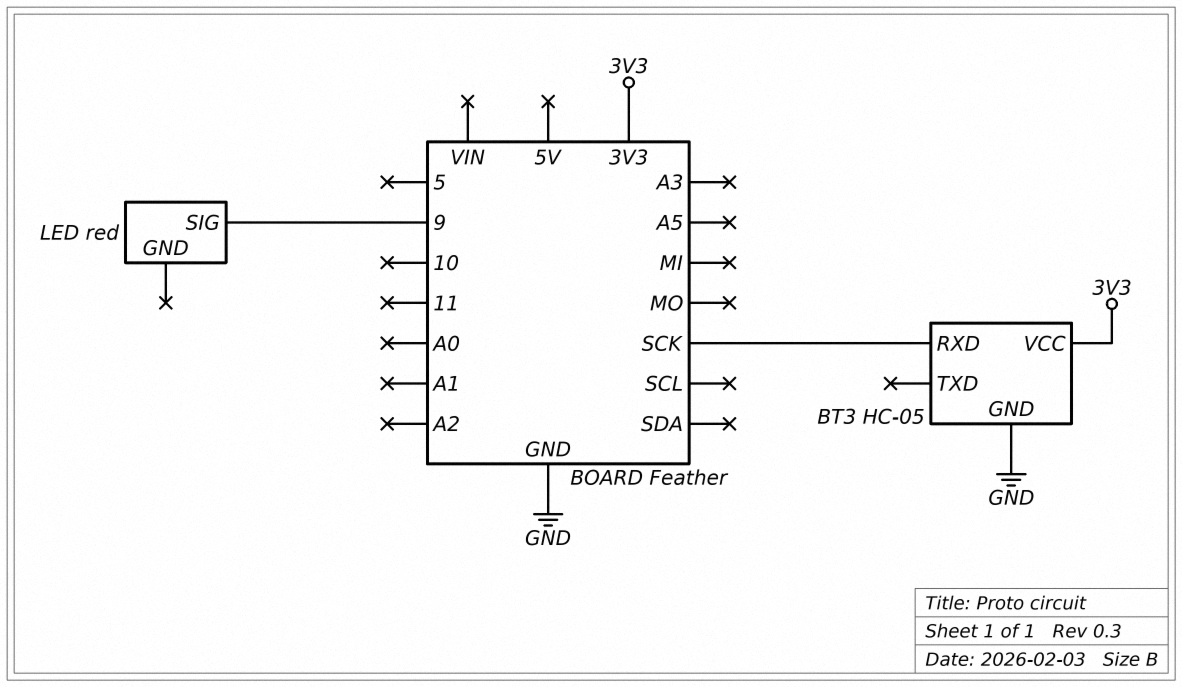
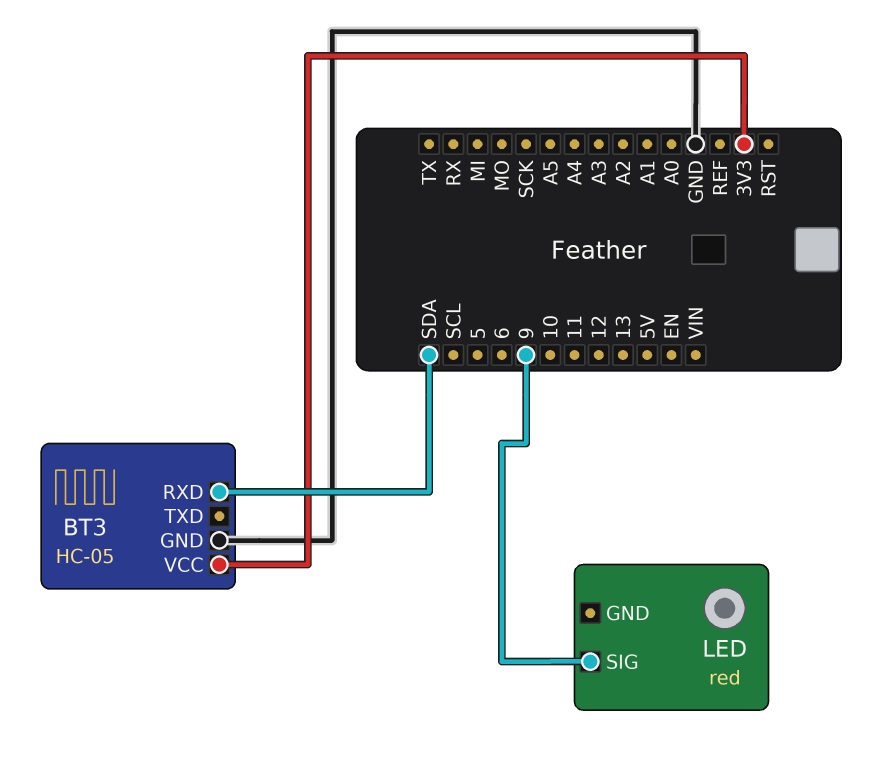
BT3 pin RXD: SCK -> SDA

